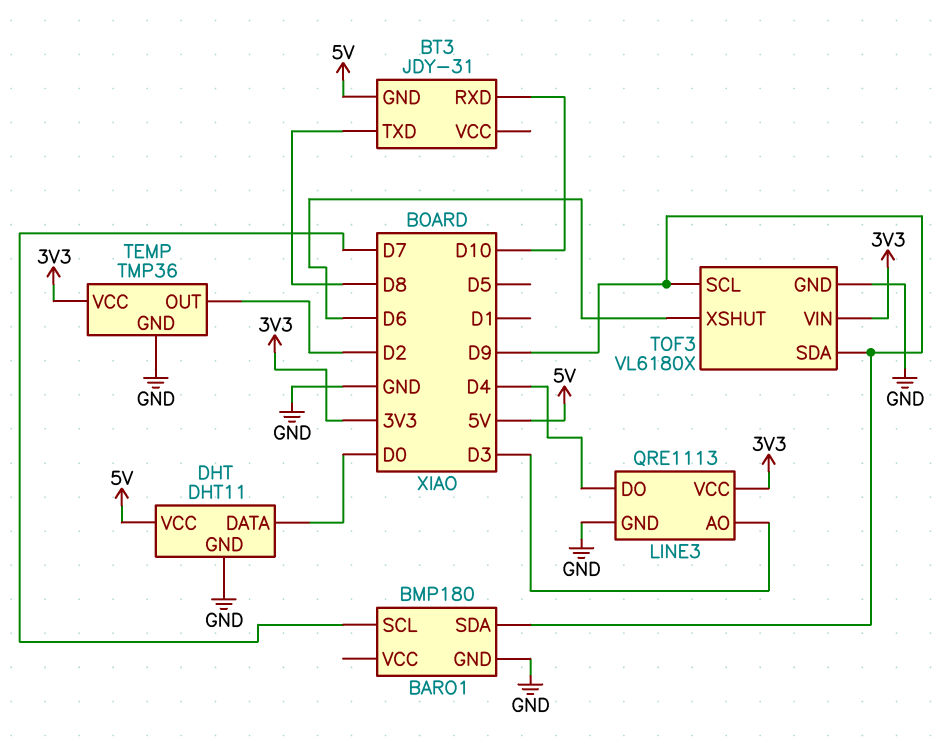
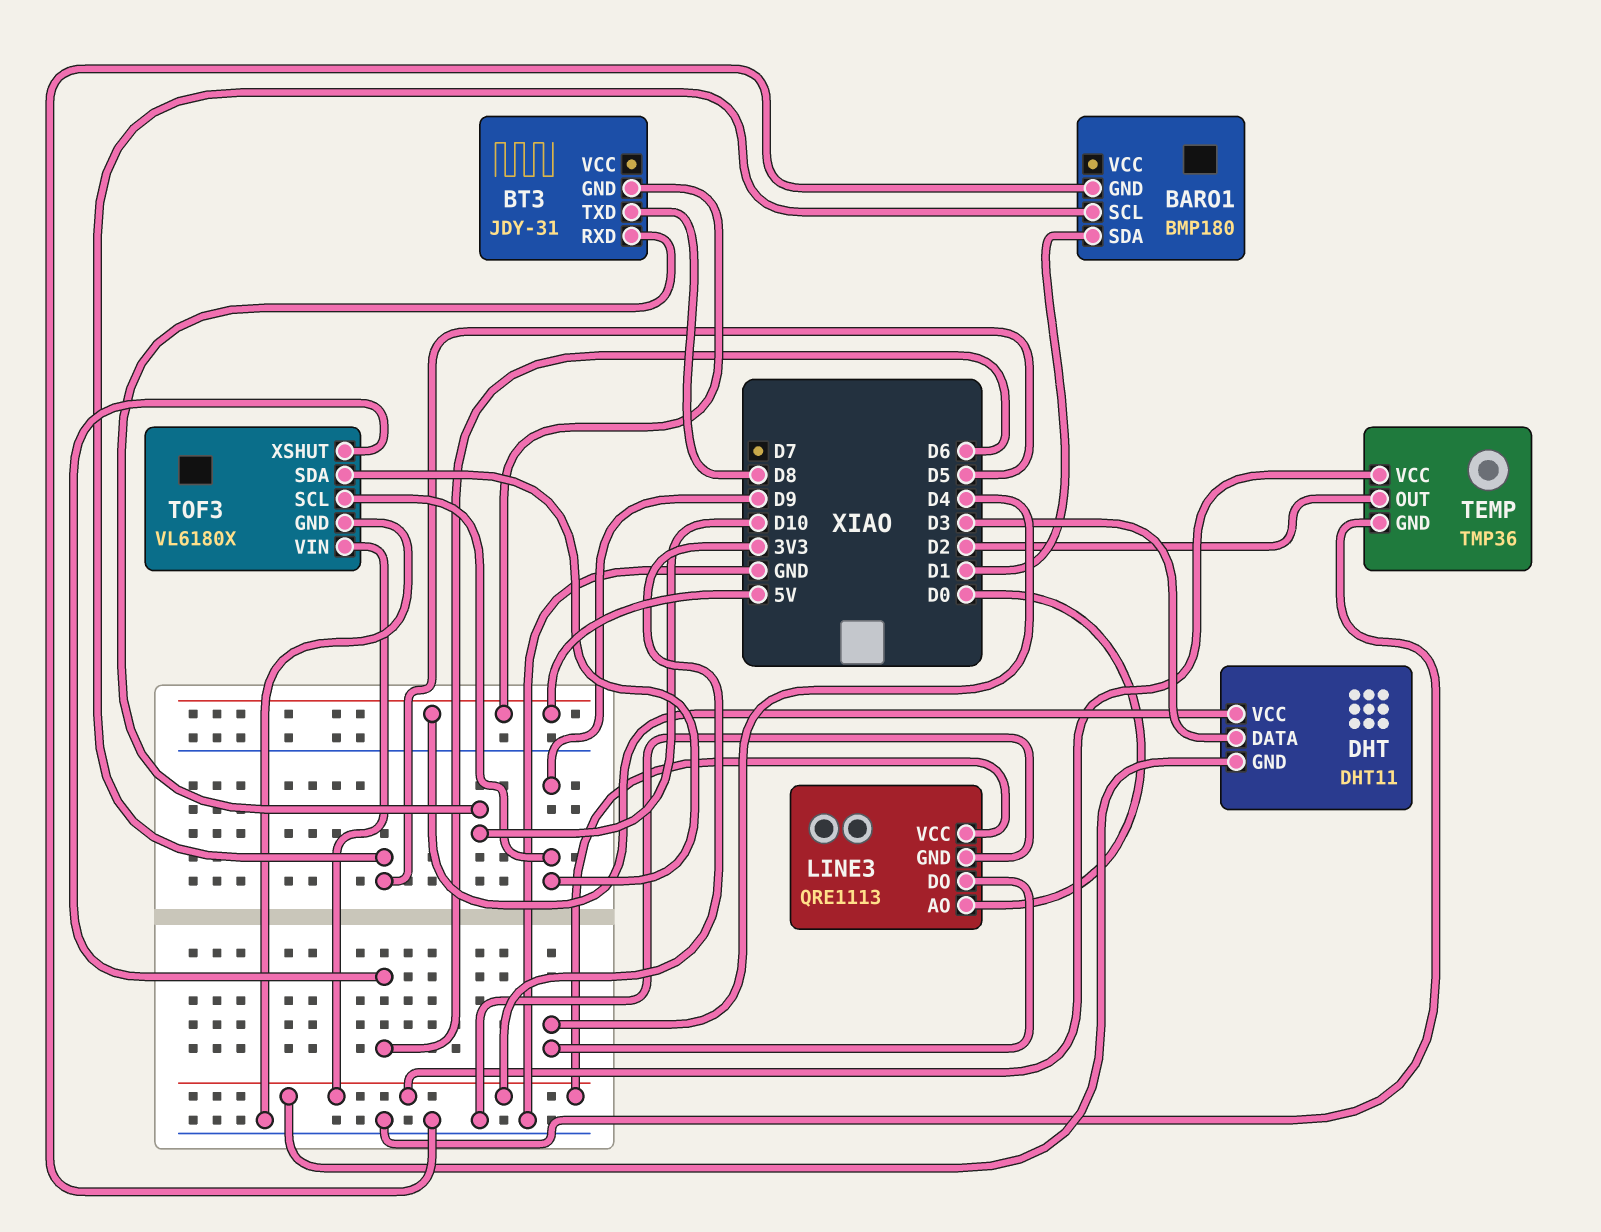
BARO1 pin SCL: D7 -> D5
BARO1 pin SDA: D9 -> D1
DHT pin DATA: D0 -> D3
DHT pin GND: GND -> 3V3
LINE3 pin AO: D3 -> D0

